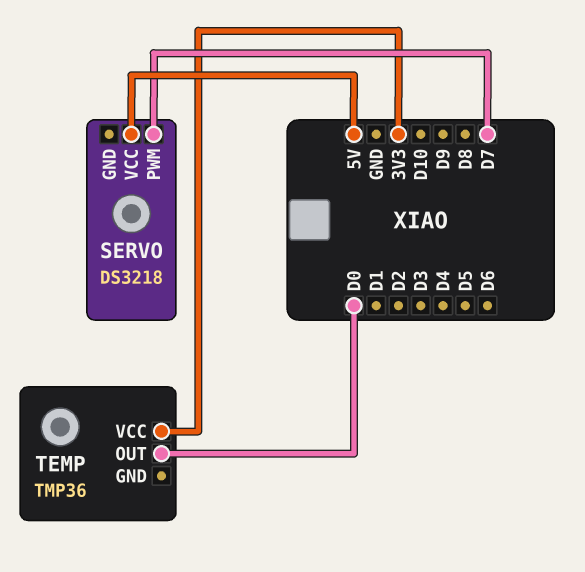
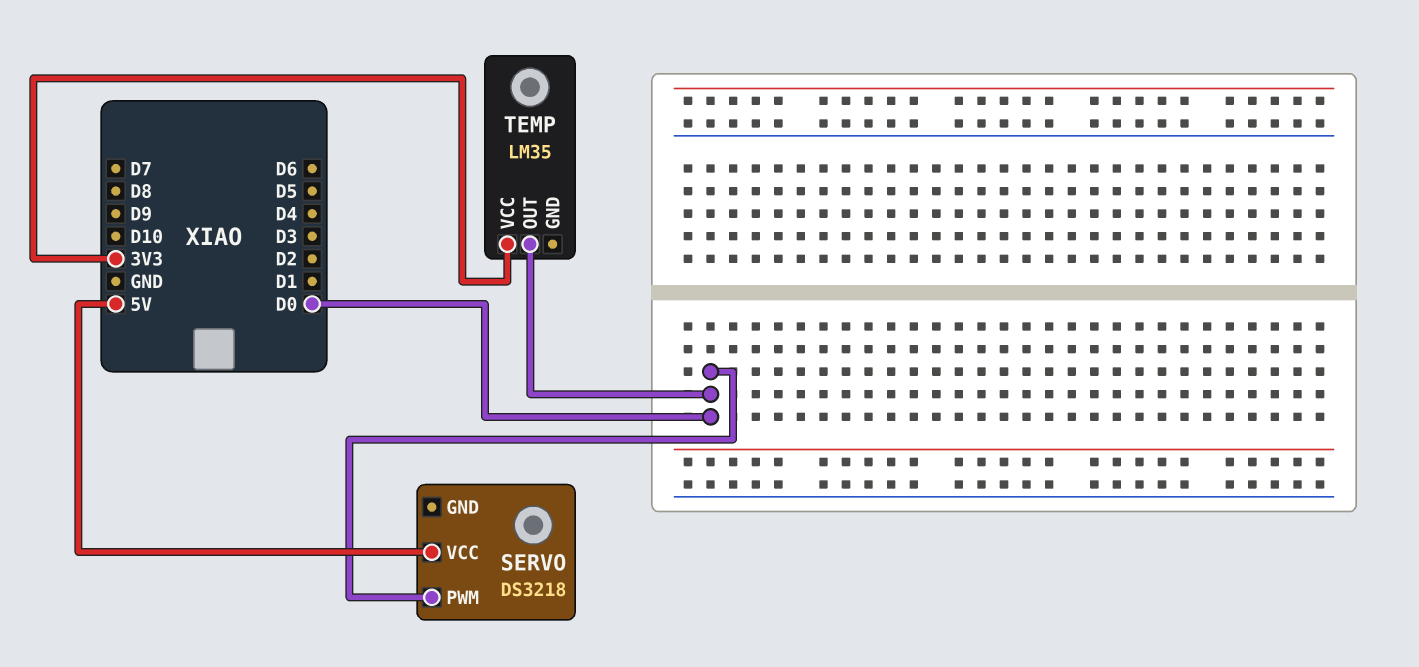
SERVO pin PWM: D7 -> D0
TEMP: TMP36 -> LM35

